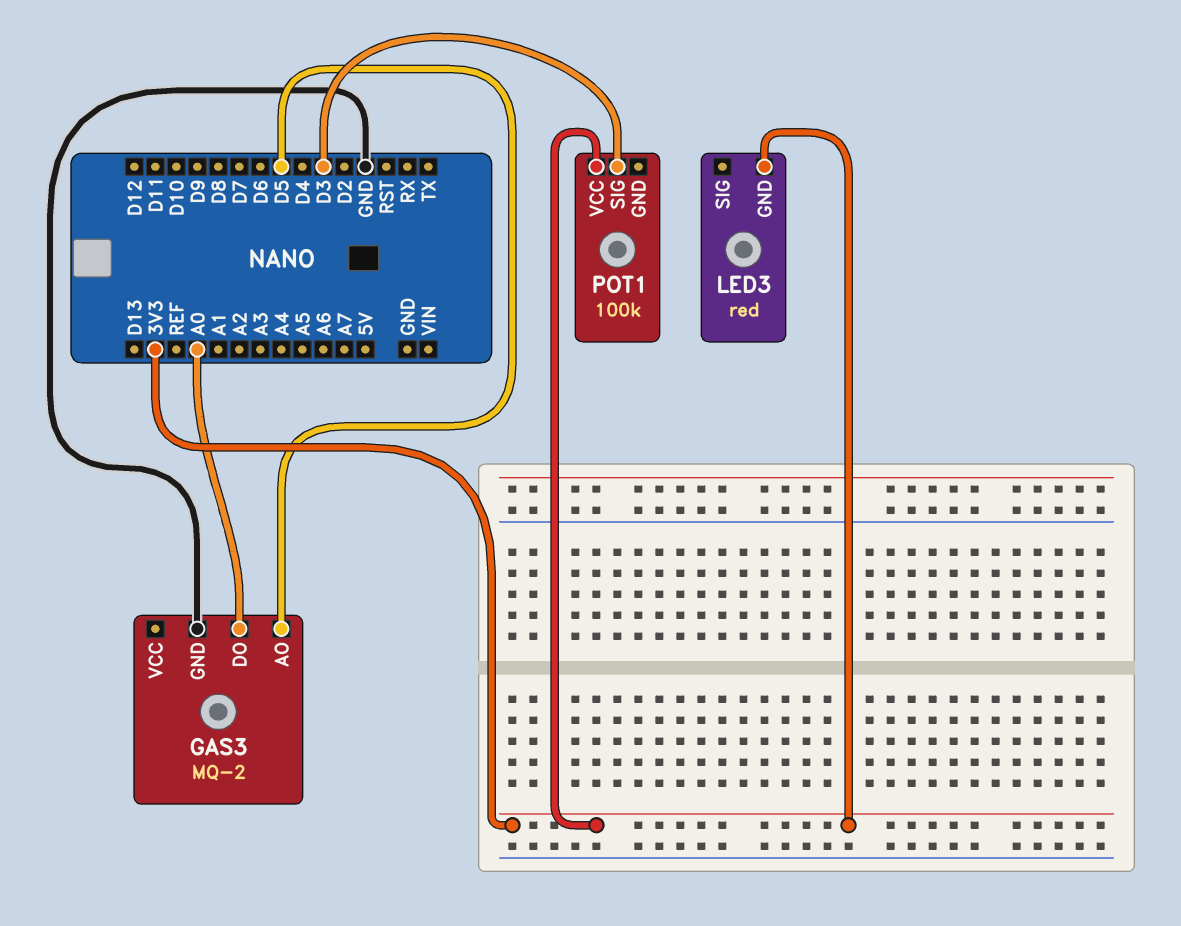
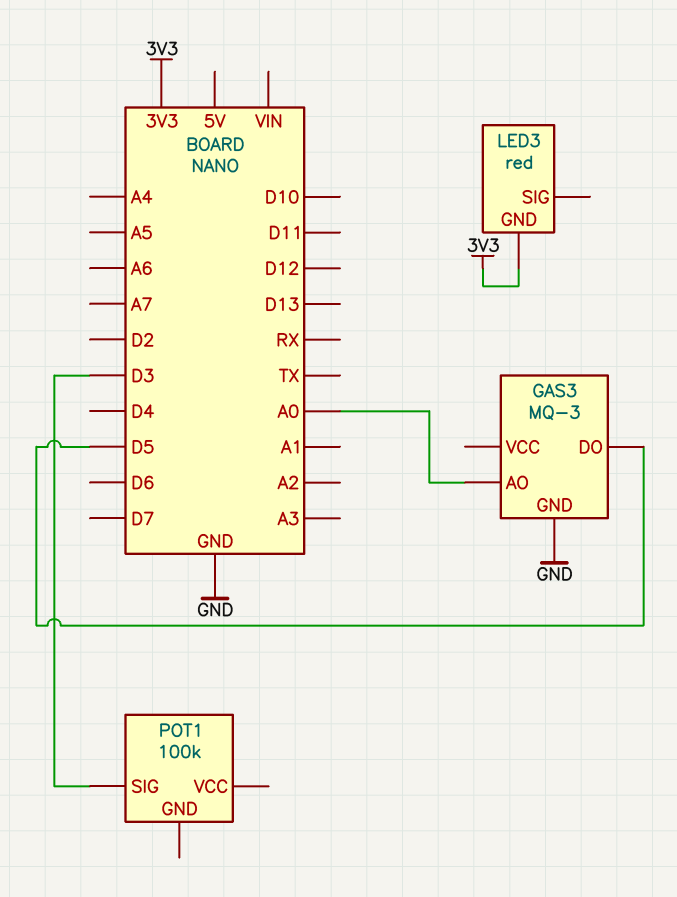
GAS3: MQ-2 -> MQ-3
GAS3 pin AO: D5 -> A0
GAS3 pin DO: A0 -> D5
POT1 pin VCC: 3V3 -> none

